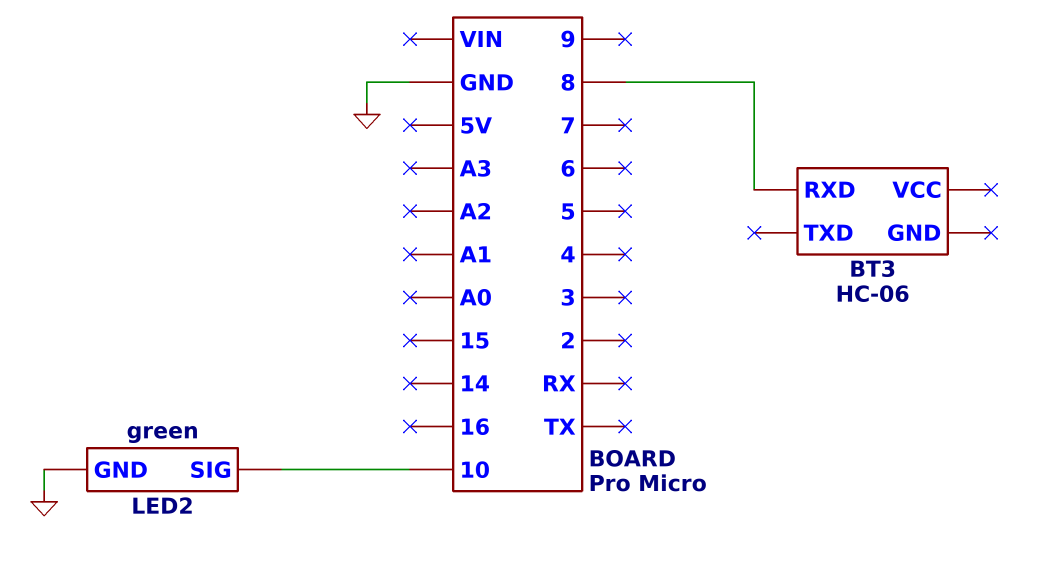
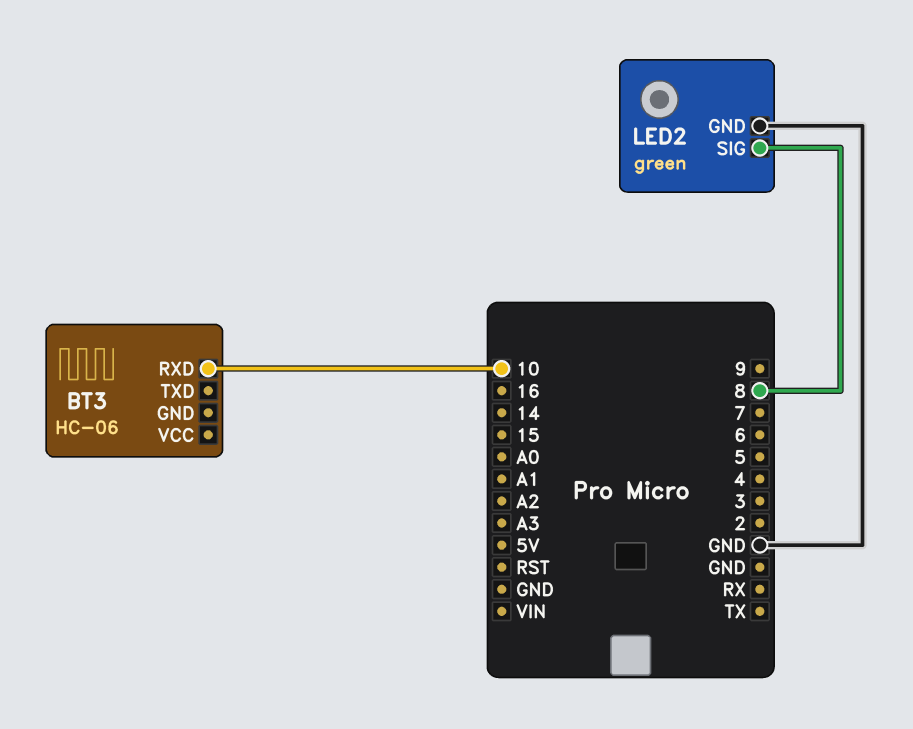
BT3 pin RXD: 8 -> 10
LED2 pin SIG: 10 -> 8

